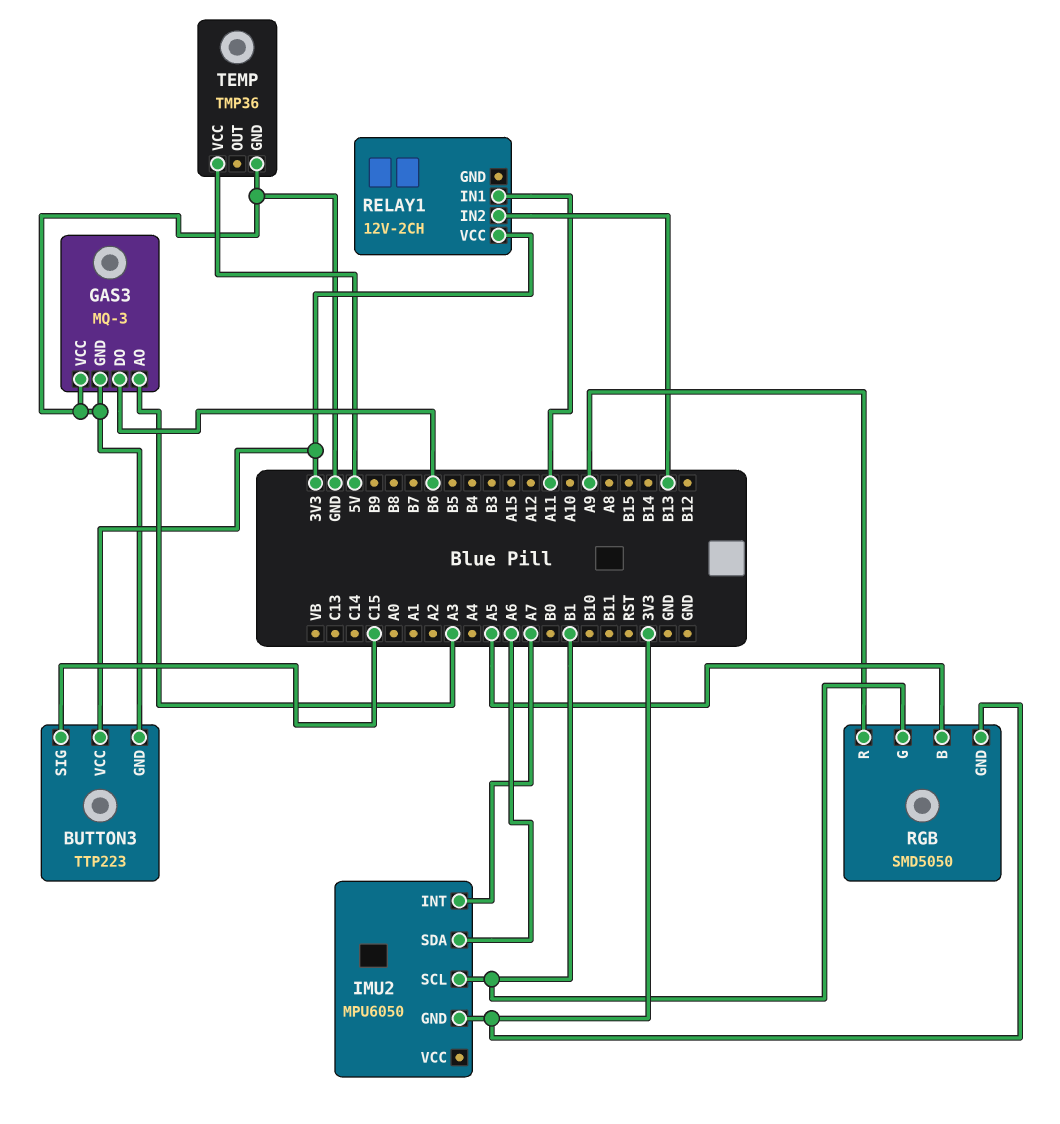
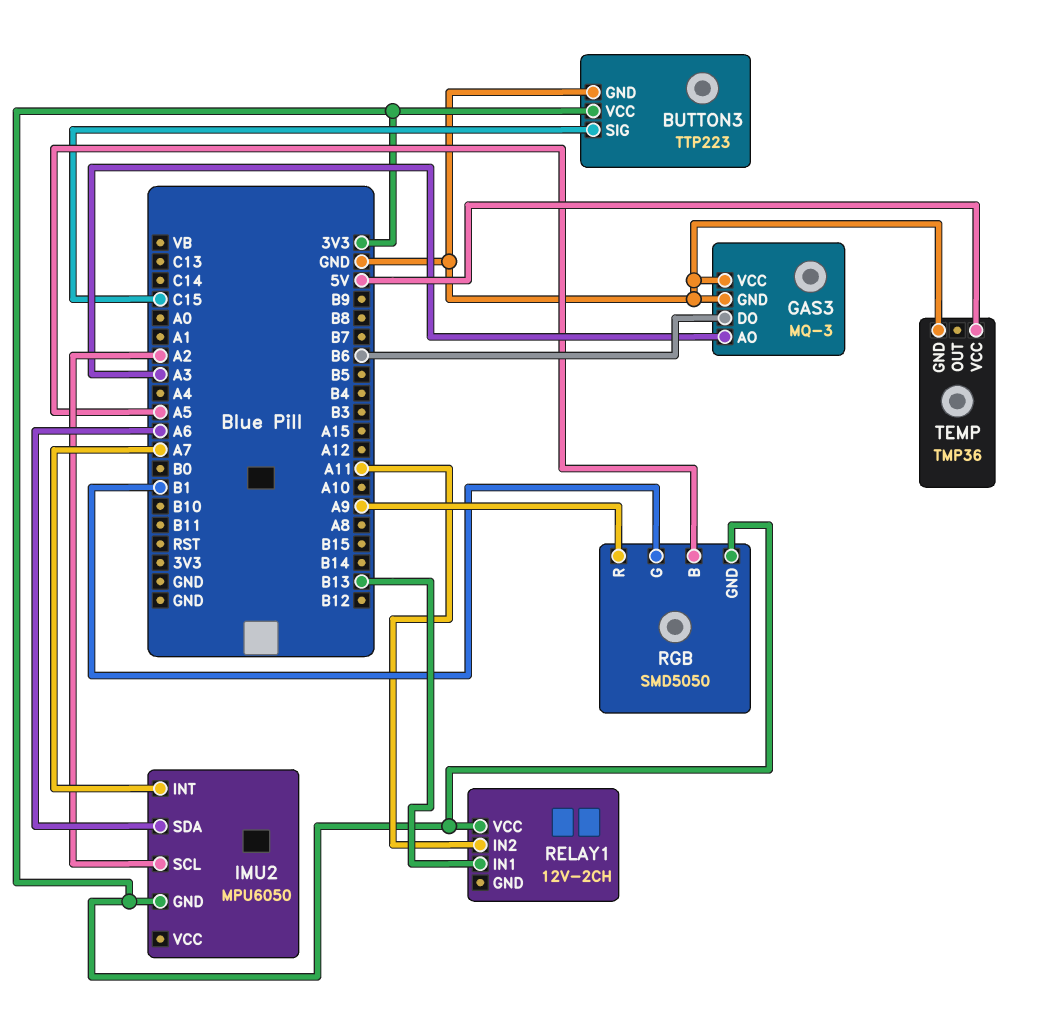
IMU2 pin SCL: B1 -> A2
RELAY1 pin IN1: A11 -> B13
RELAY1 pin IN2: B13 -> A11

